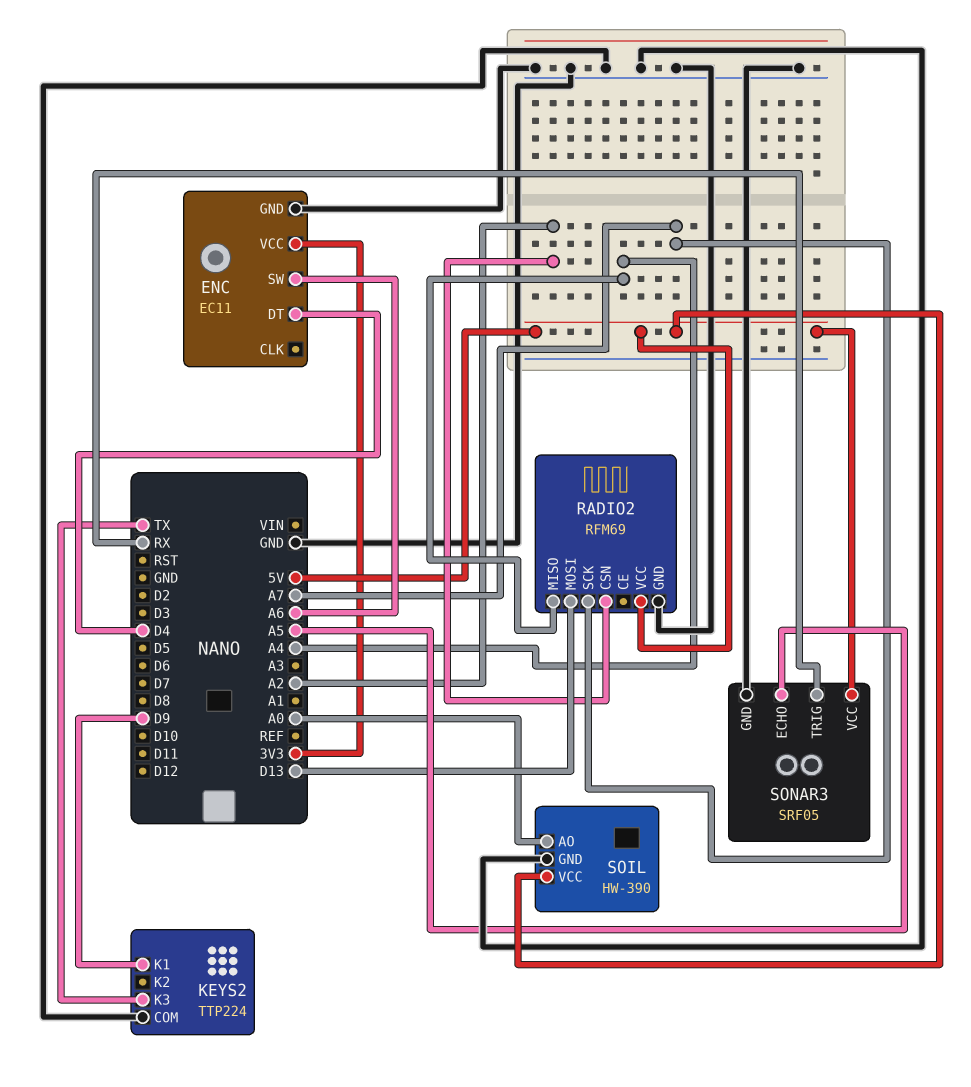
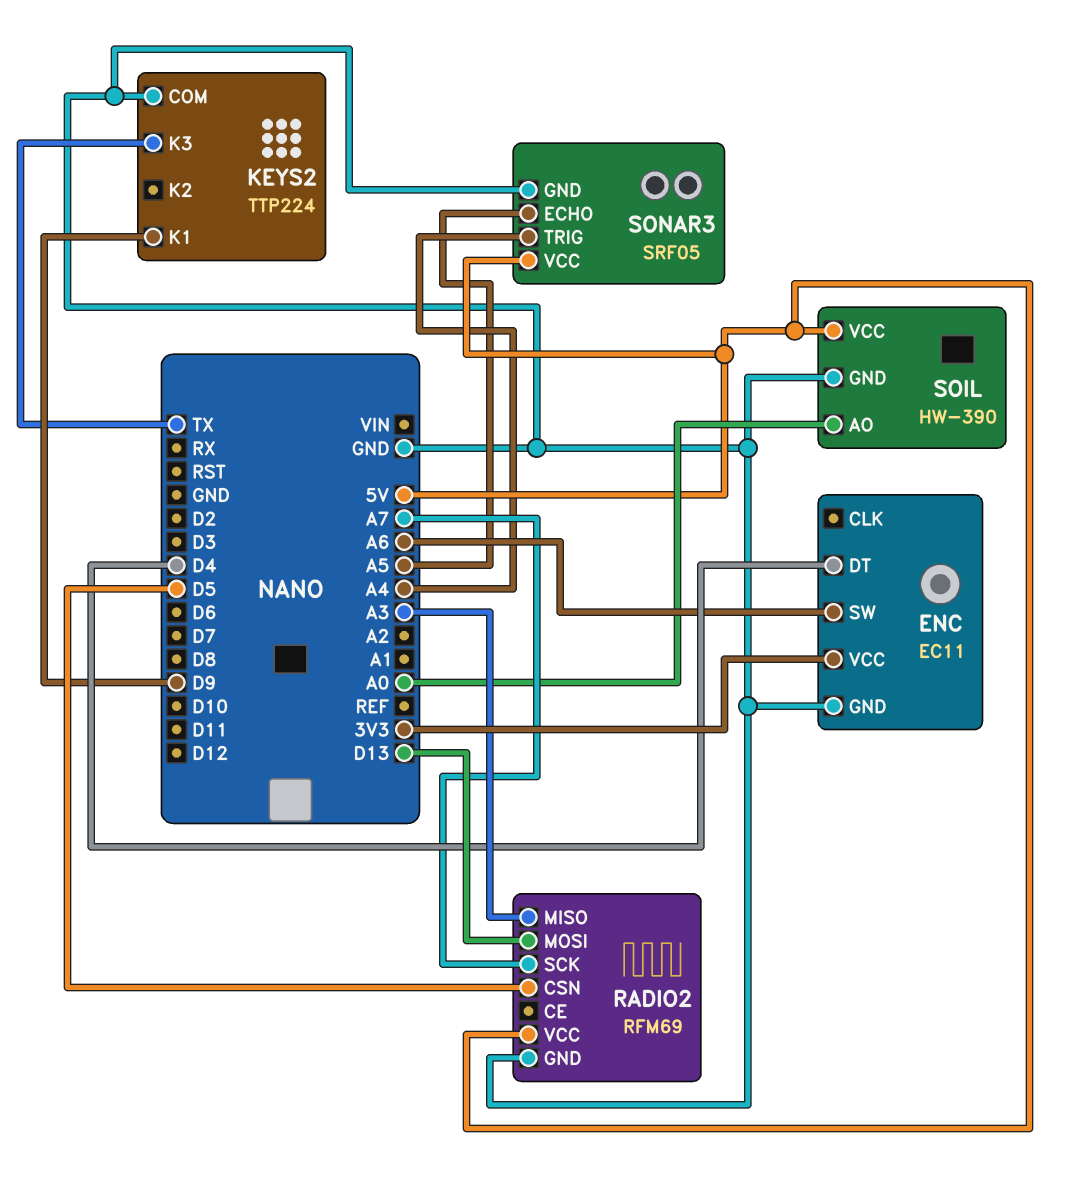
RADIO2 pin CSN: A2 -> D5
RADIO2 pin MISO: A4 -> A3
SONAR3 pin TRIG: RX -> A4

